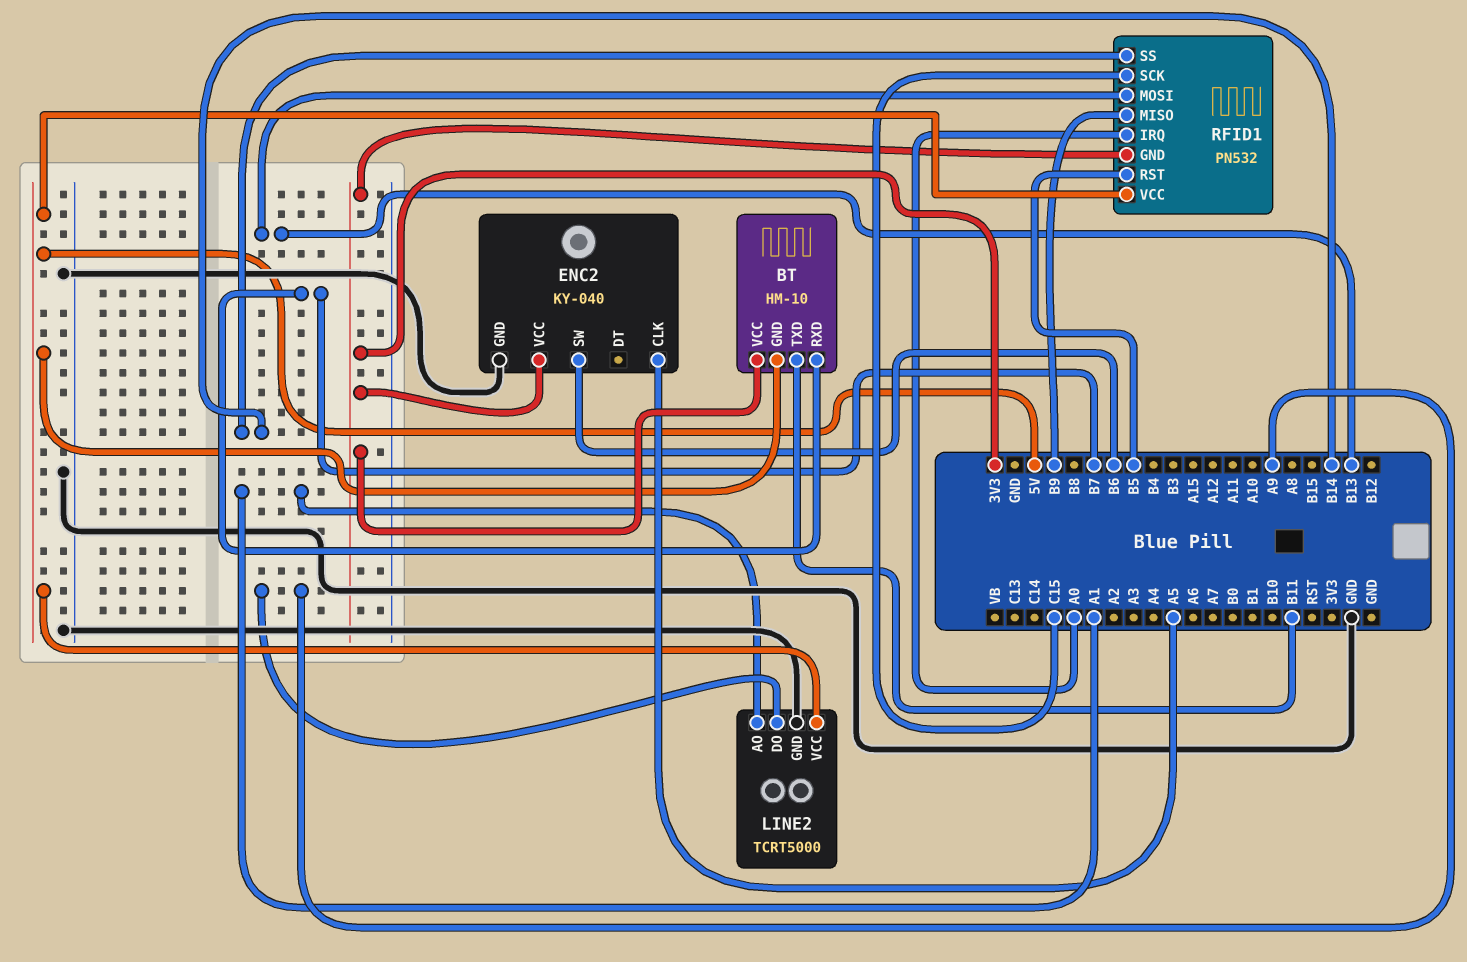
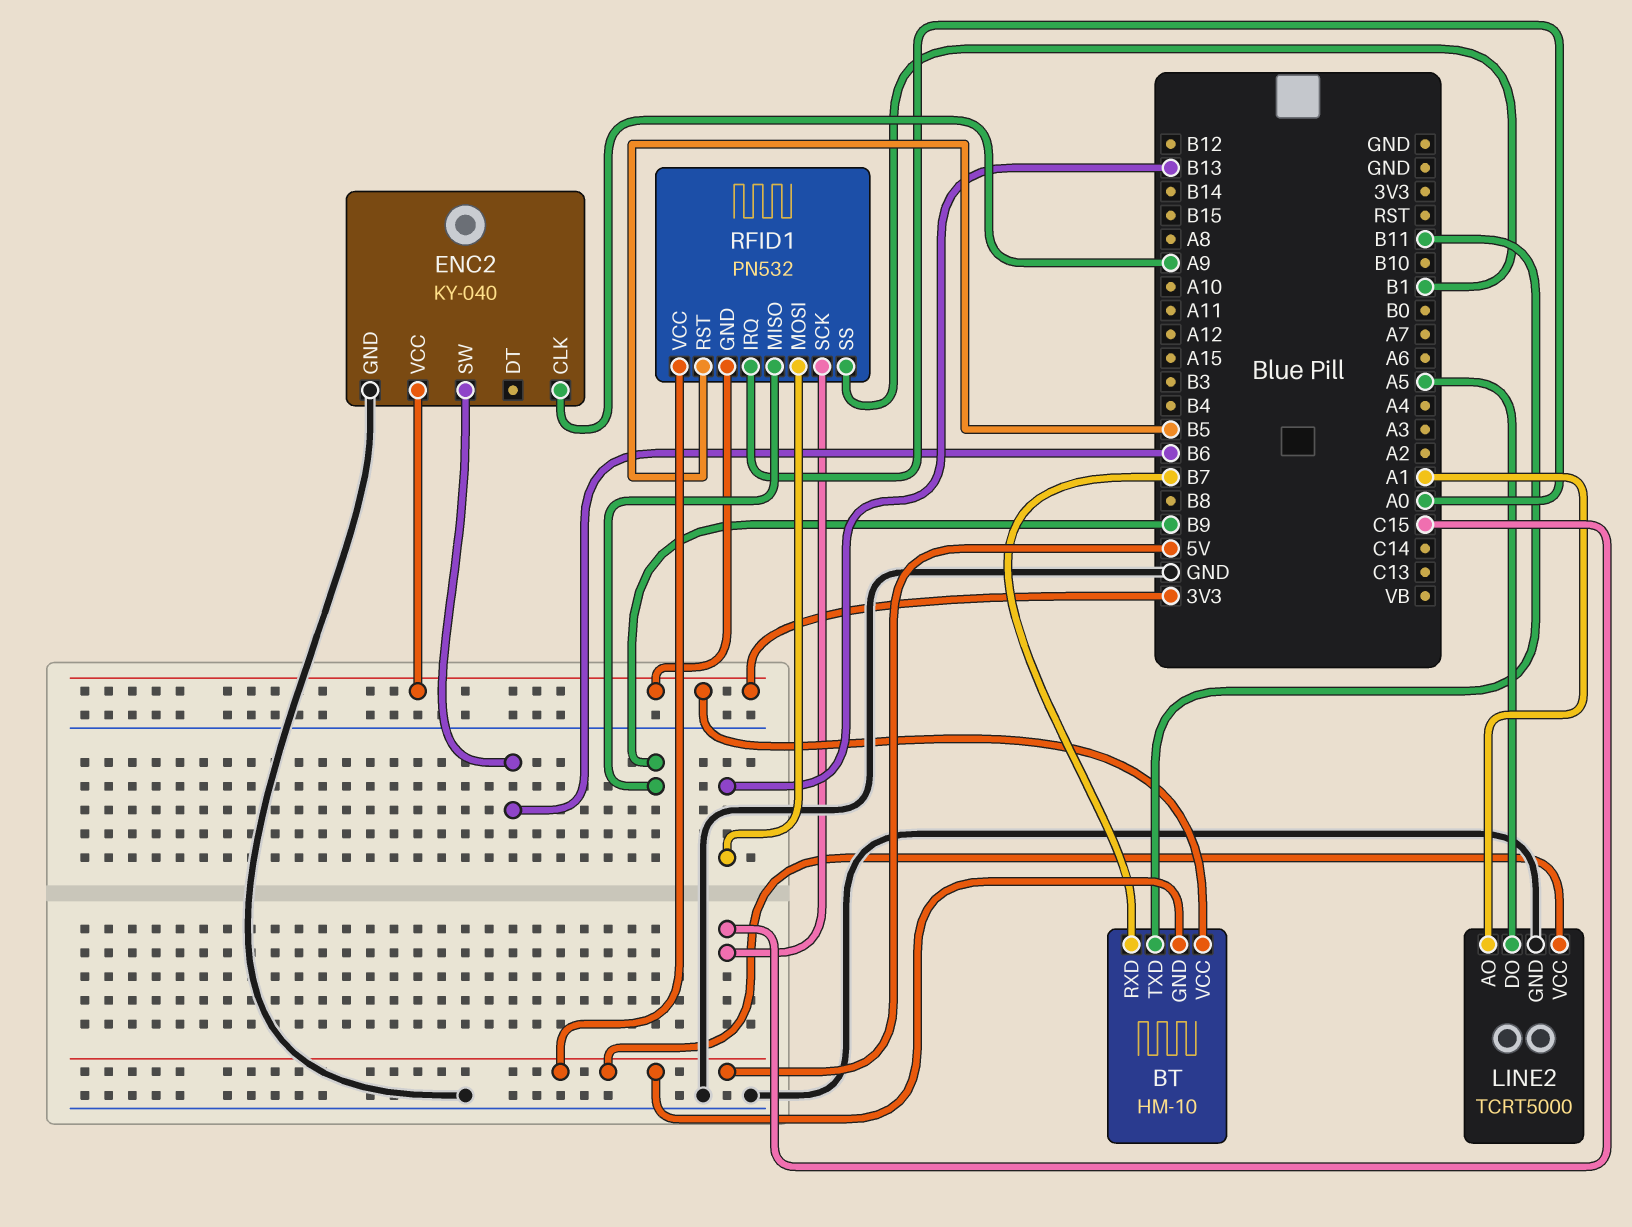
ENC2 pin CLK: A5 -> A9
LINE2 pin DO: A9 -> A5
RFID1 pin SS: B14 -> B1

